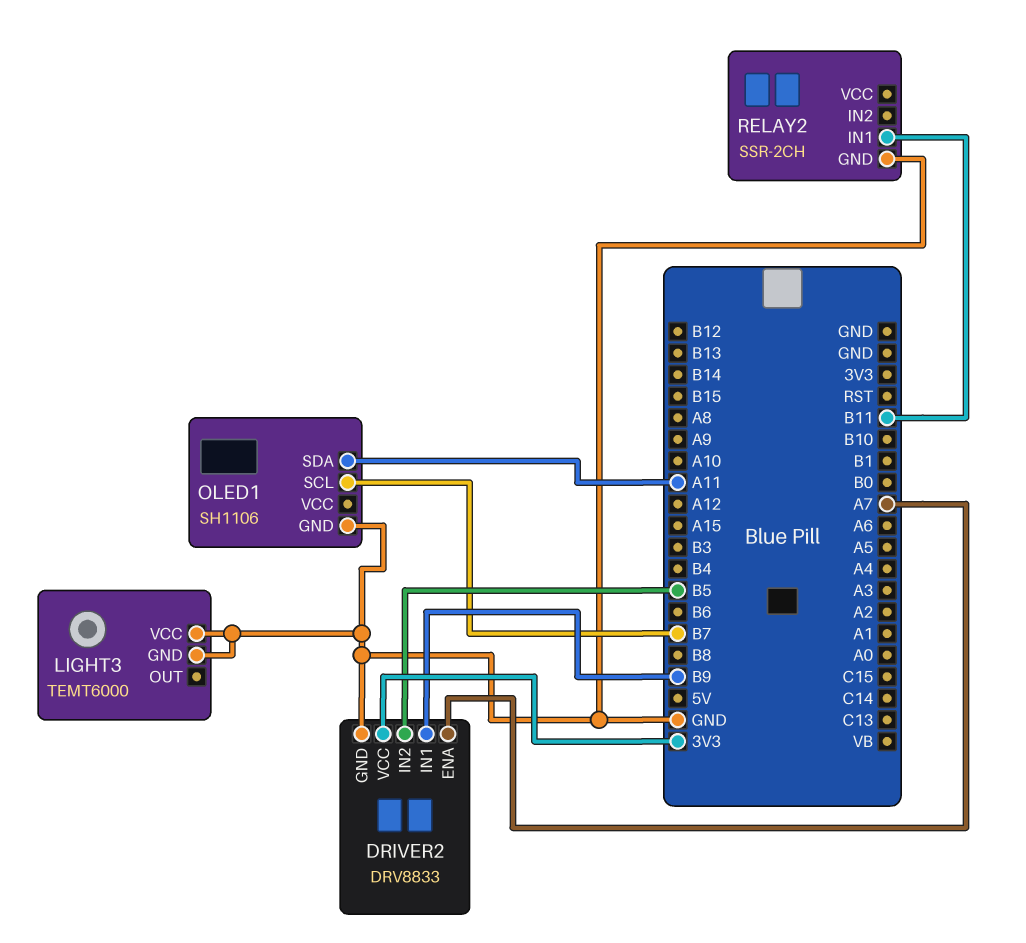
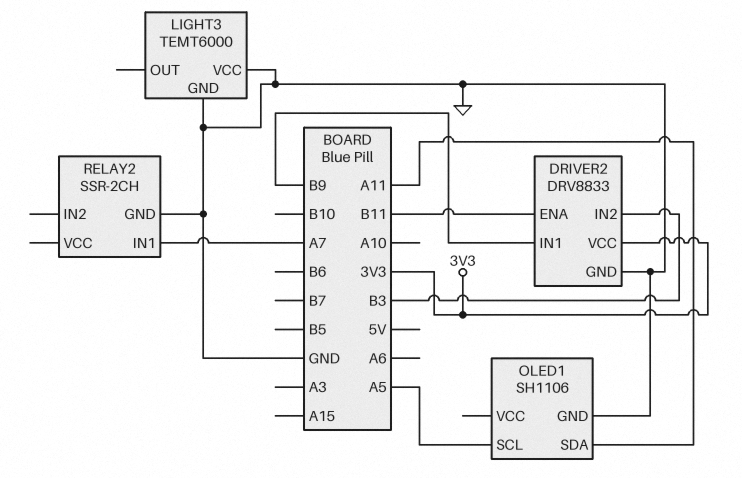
DRIVER2 pin ENA: A7 -> B11
DRIVER2 pin IN2: B5 -> B3
OLED1 pin SCL: B7 -> A5
RELAY2 pin IN1: B11 -> A7

